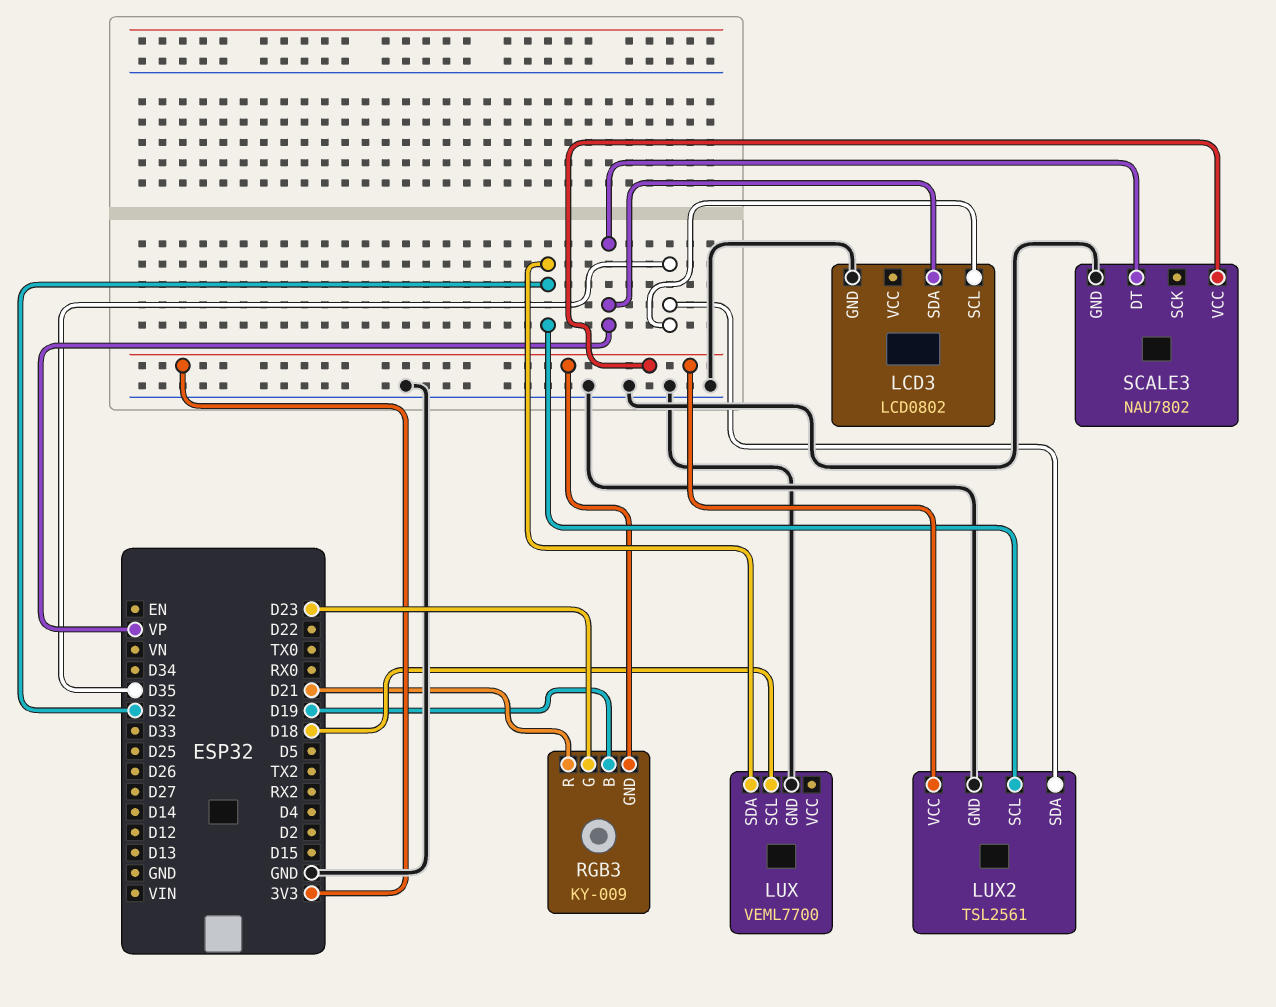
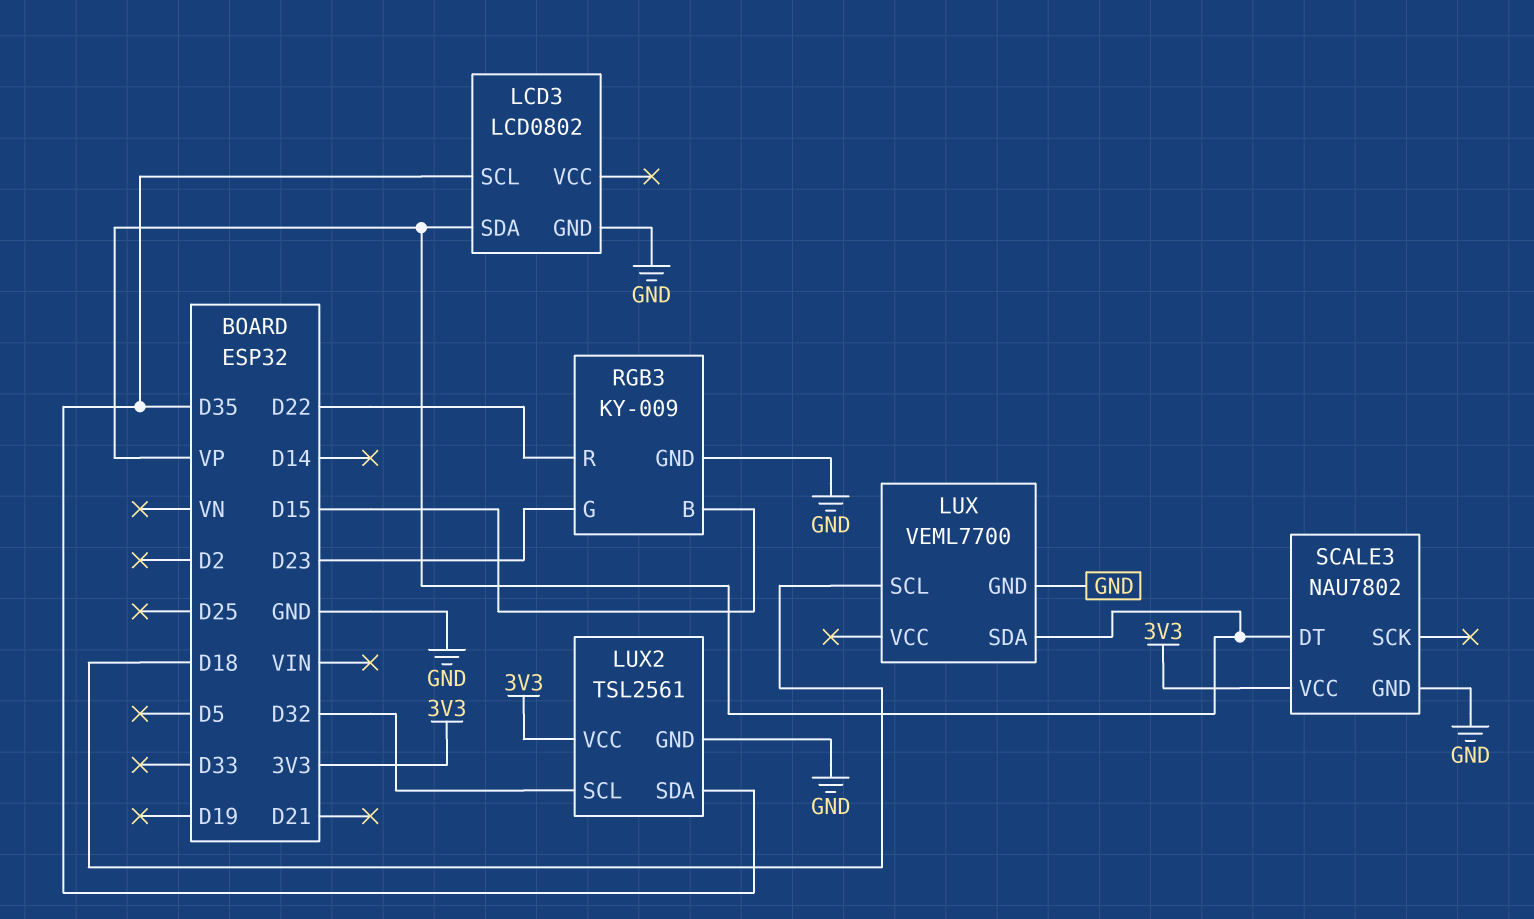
LUX pin SDA: D32 -> VP
RGB3 pin B: D19 -> D15
RGB3 pin GND: 3V3 -> GND
RGB3 pin R: D21 -> D22

